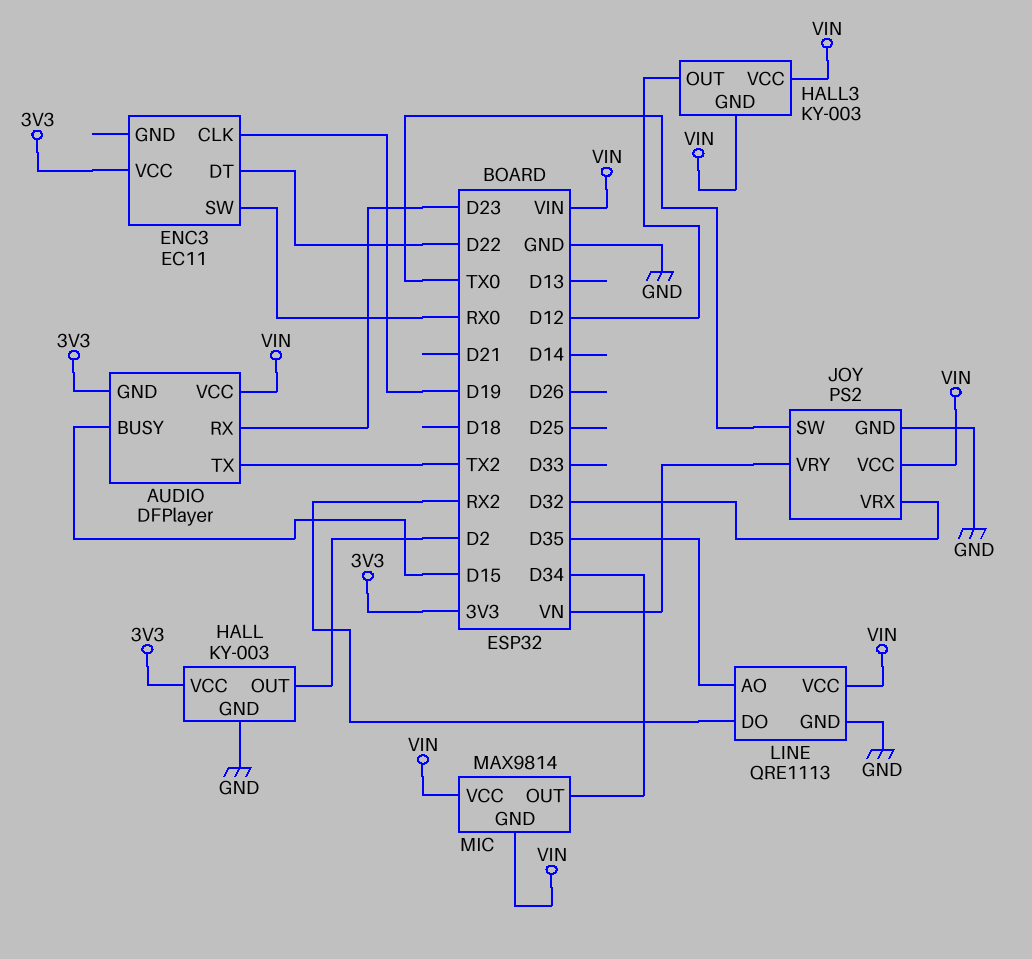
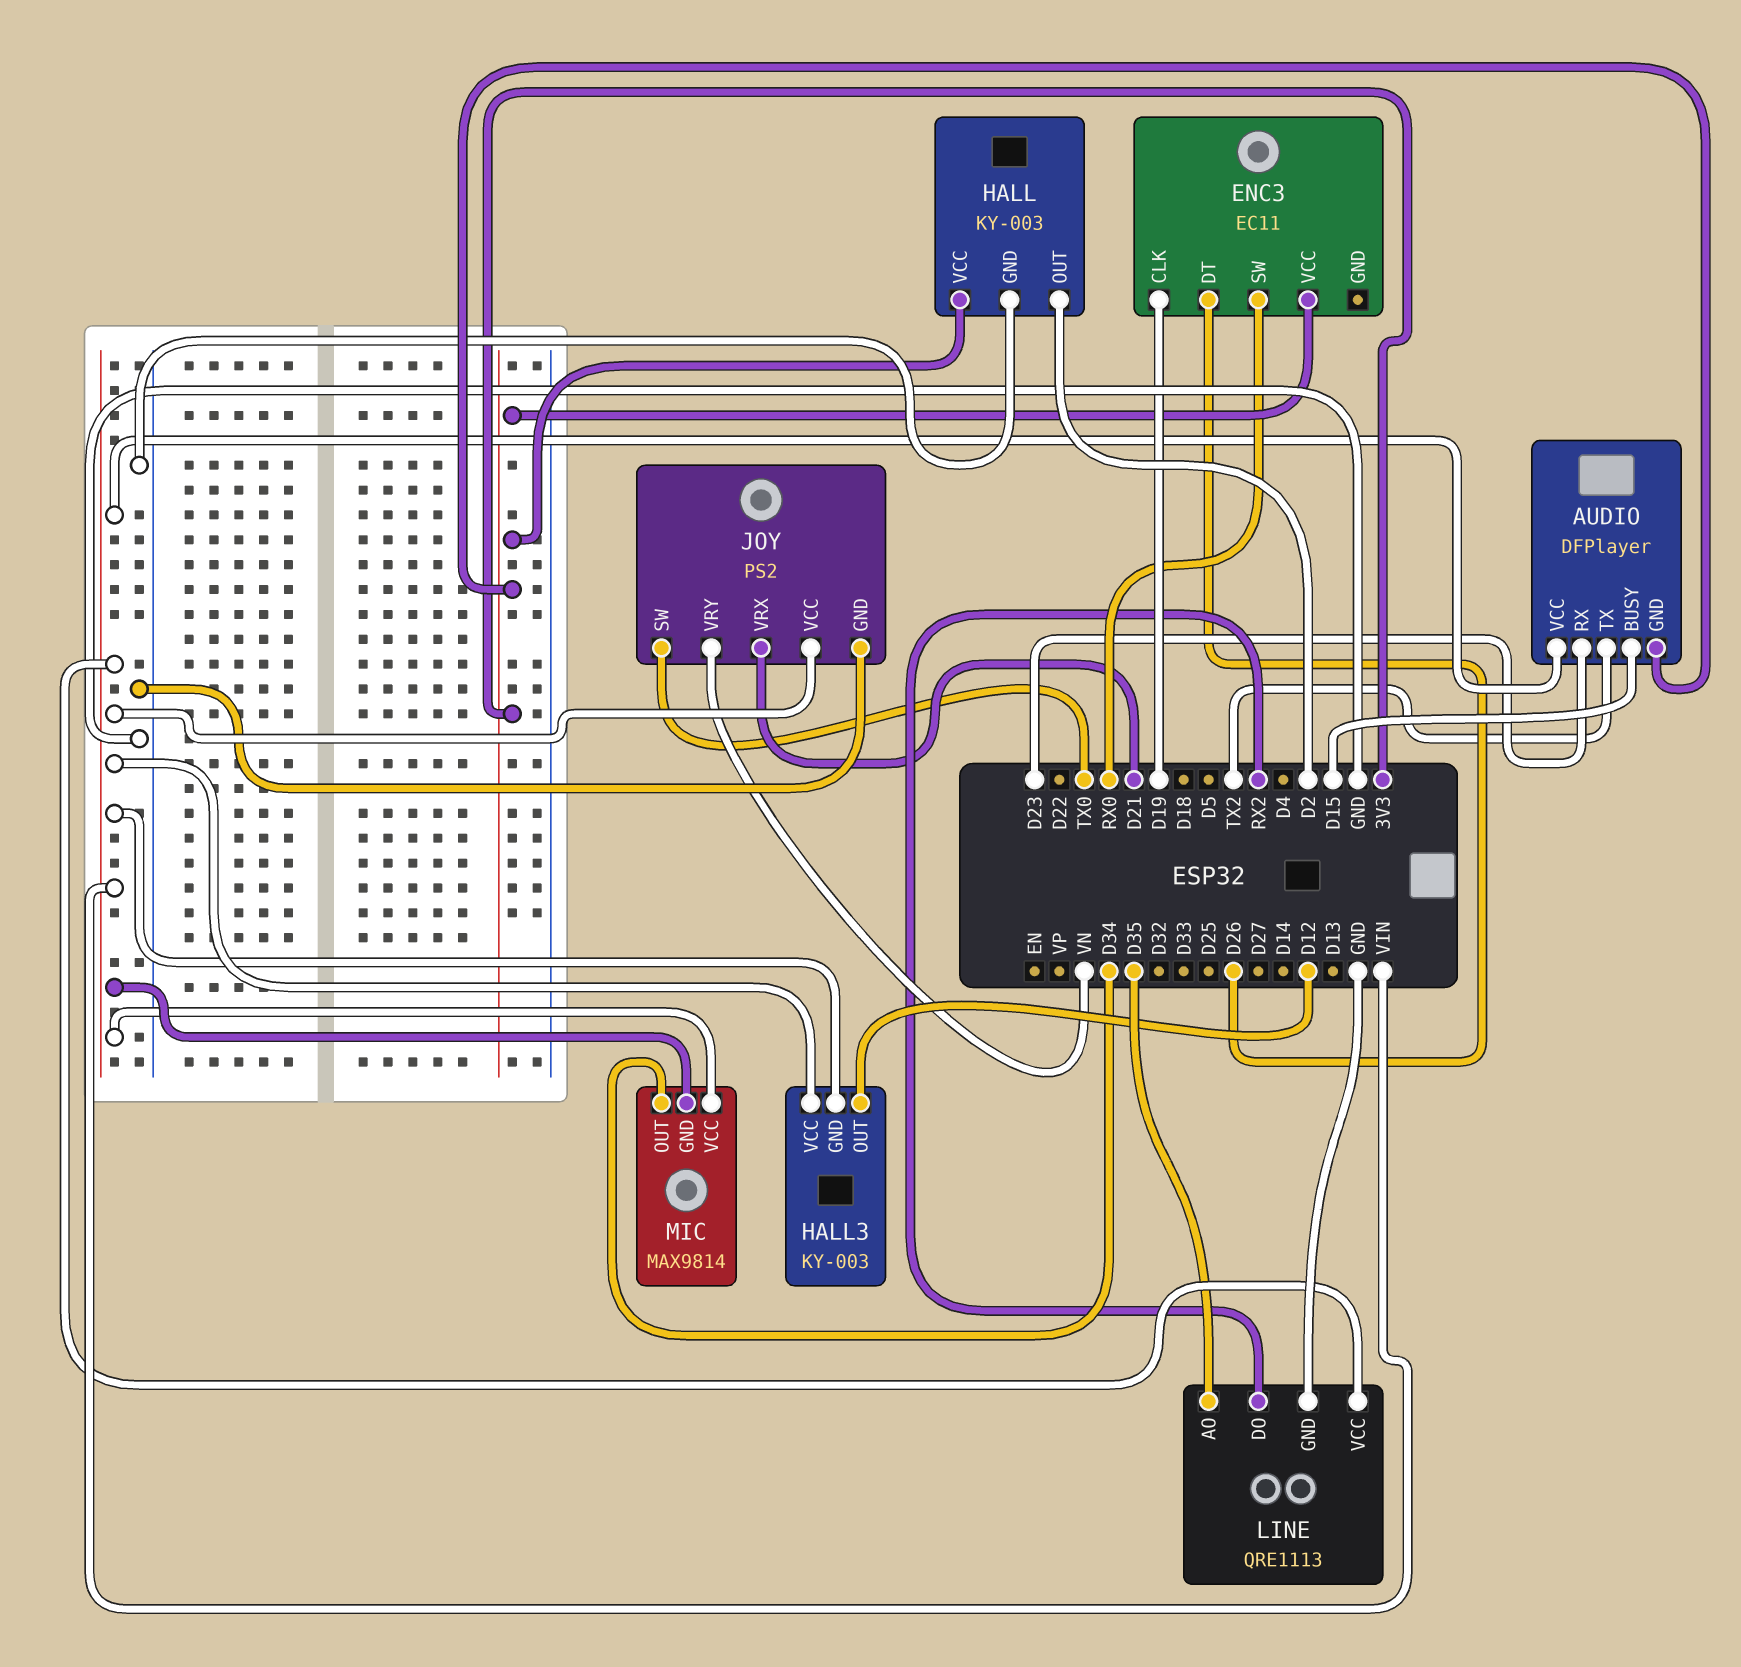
ENC3 pin DT: D22 -> D26
JOY pin VRX: D32 -> D21

